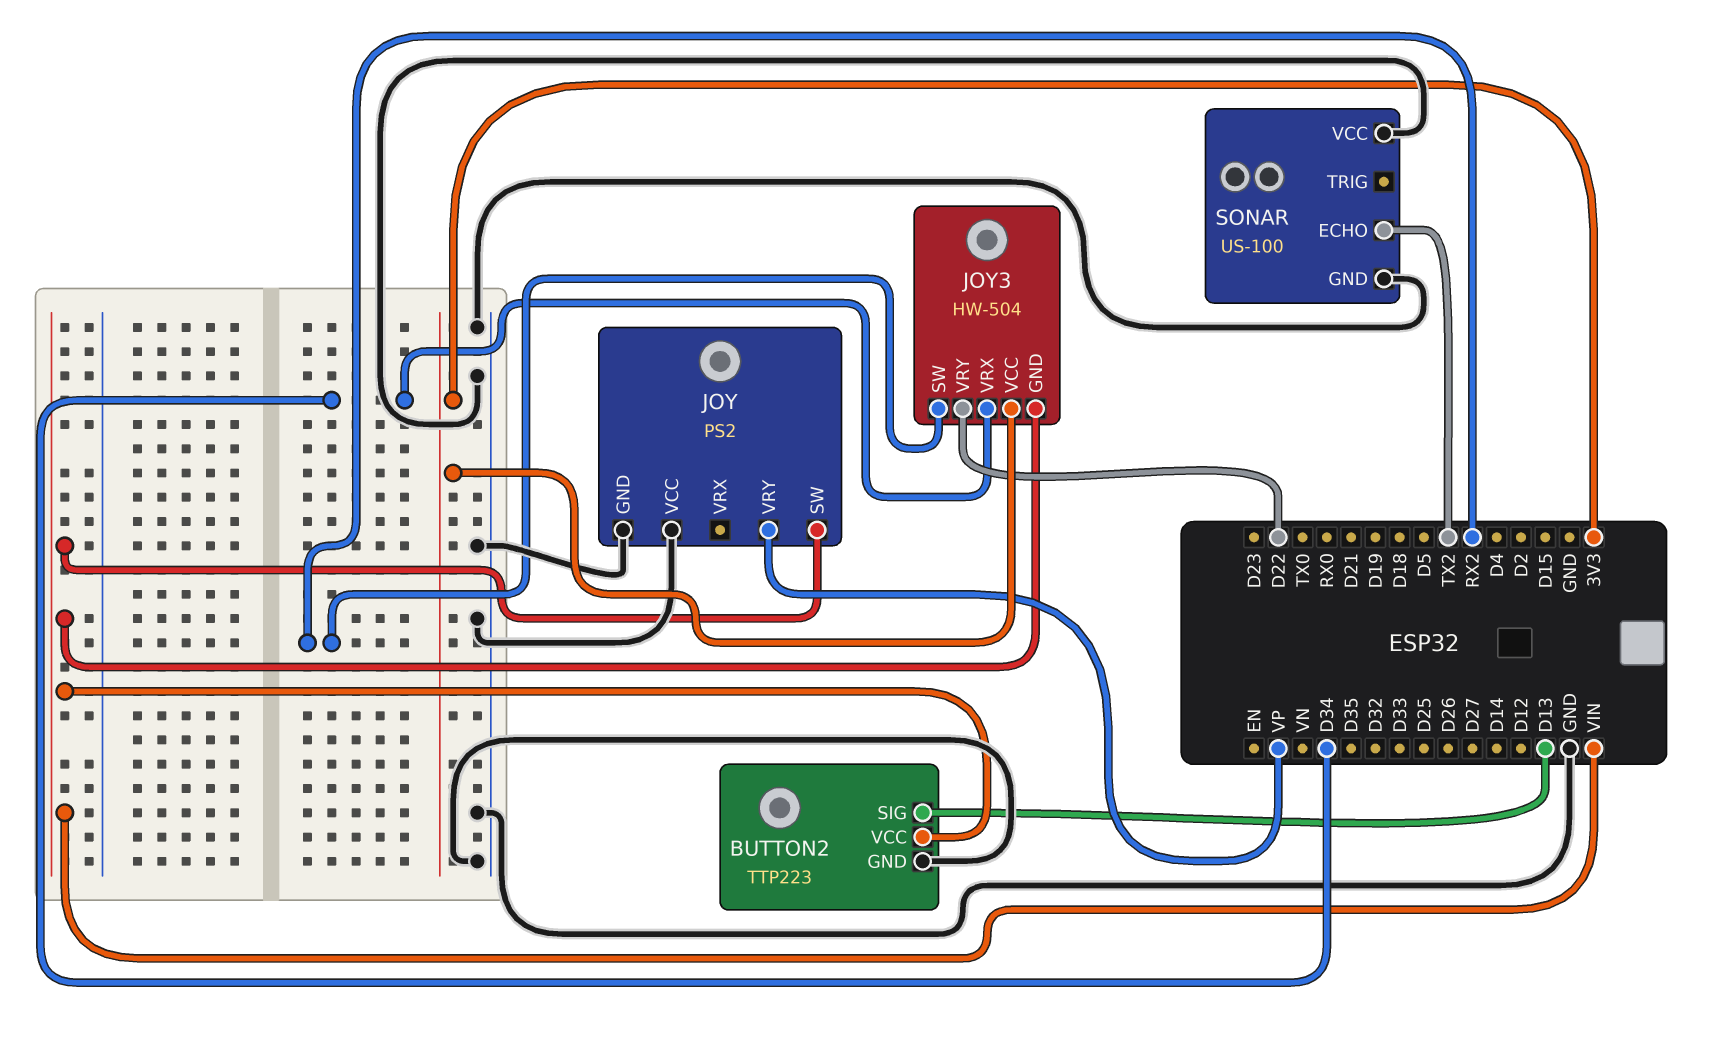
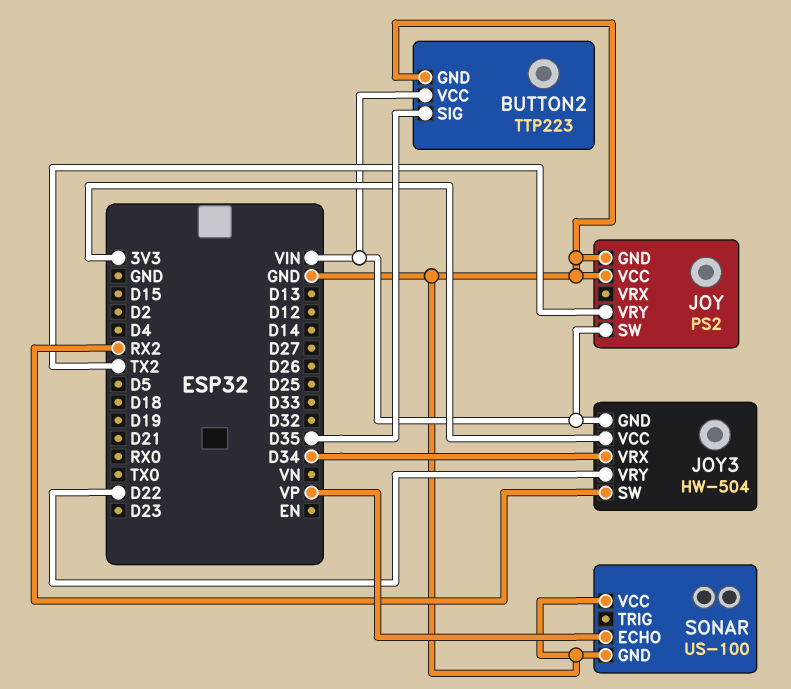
BUTTON2 pin SIG: D13 -> D35
JOY pin VRY: VP -> TX2
SONAR pin ECHO: TX2 -> VP

